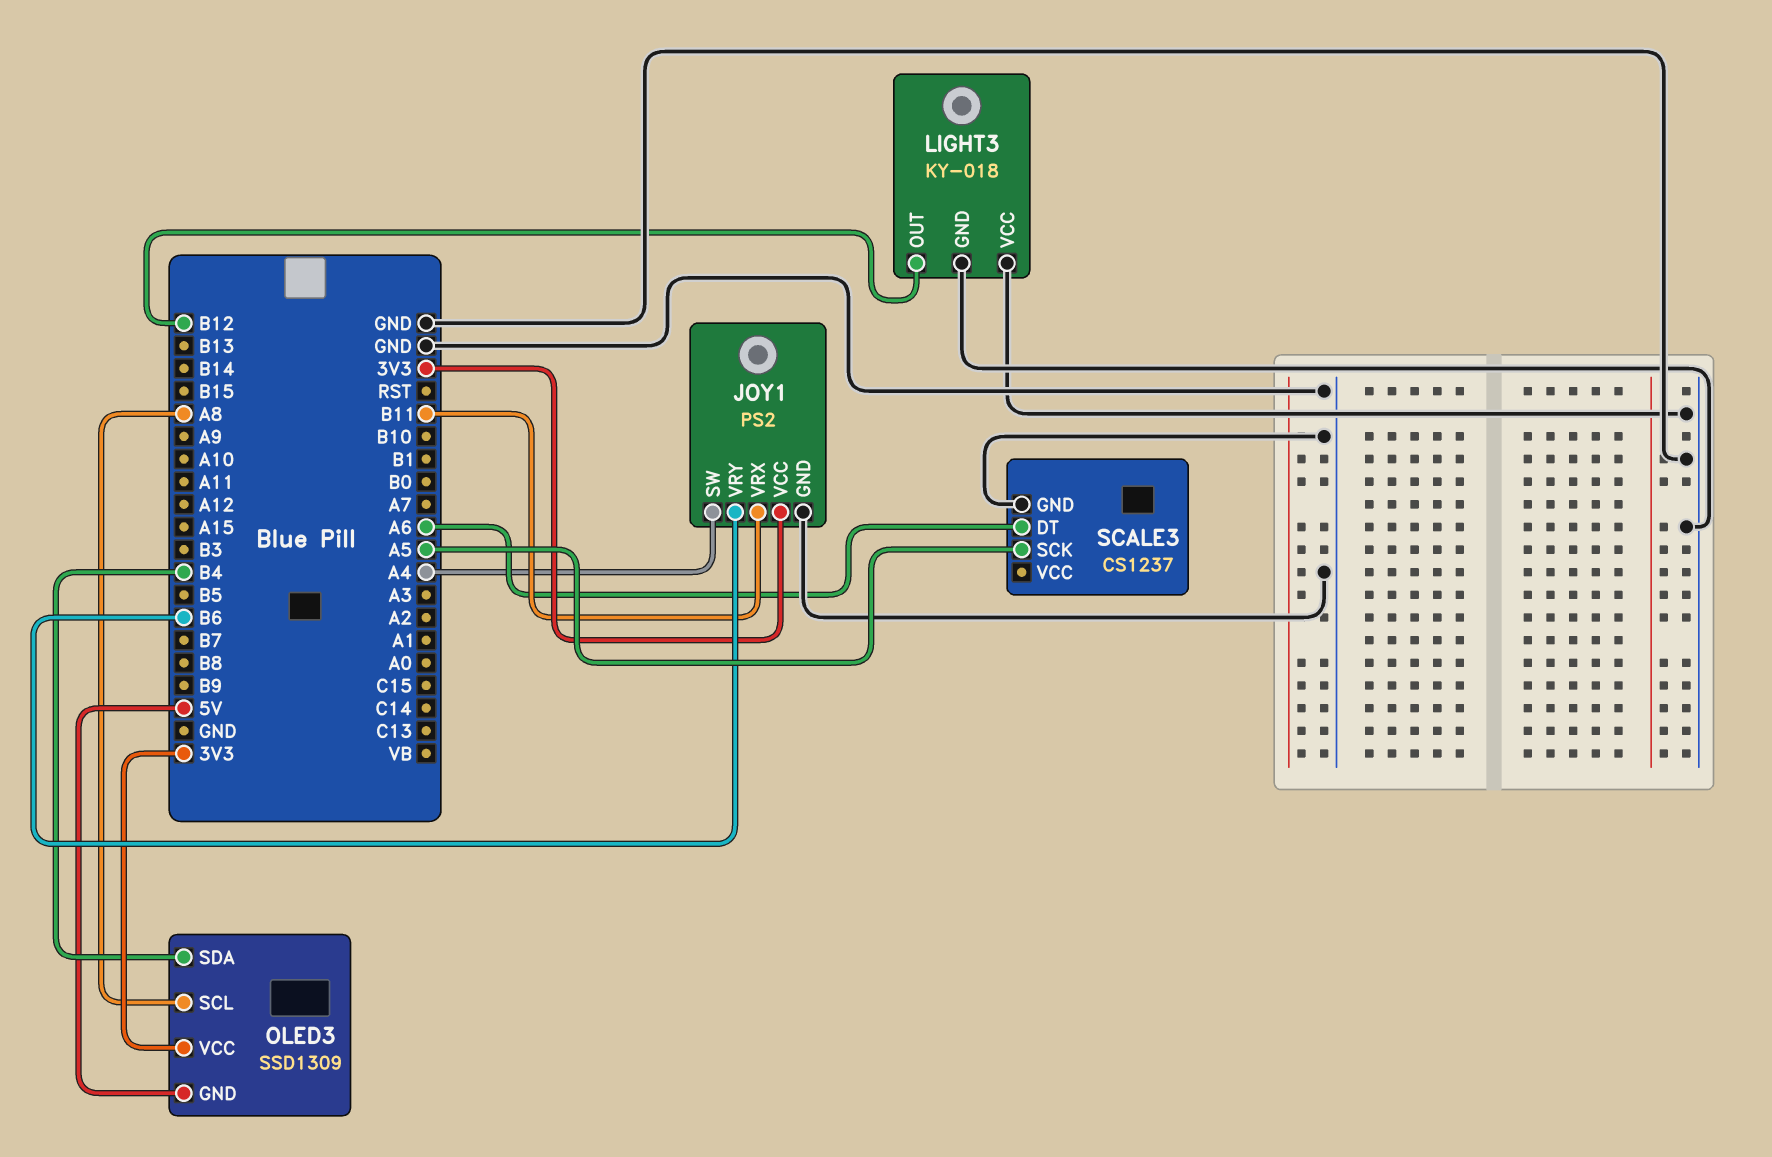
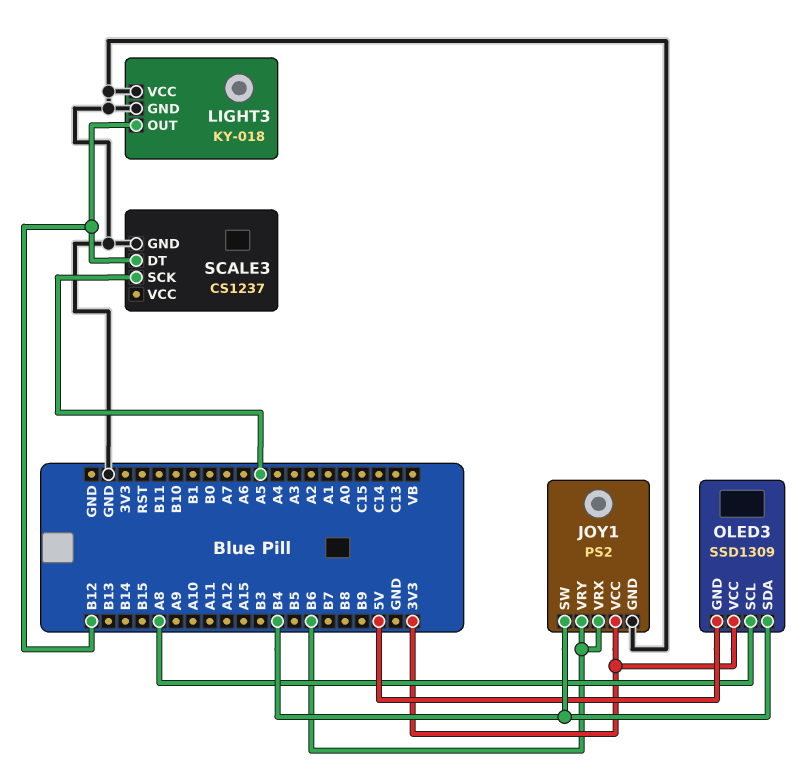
JOY1 pin SW: A4 -> B4
JOY1 pin VRX: B11 -> B6
SCALE3 pin DT: A6 -> B12

